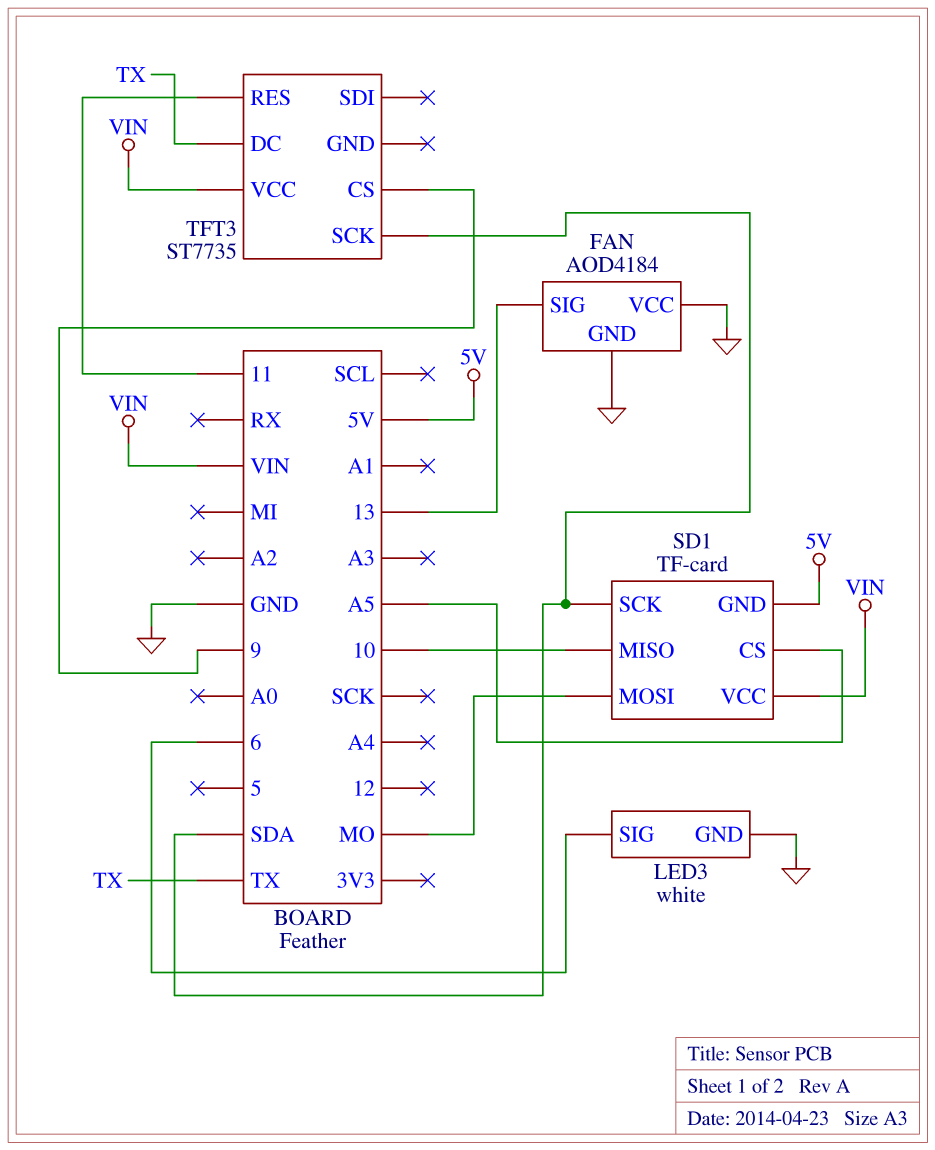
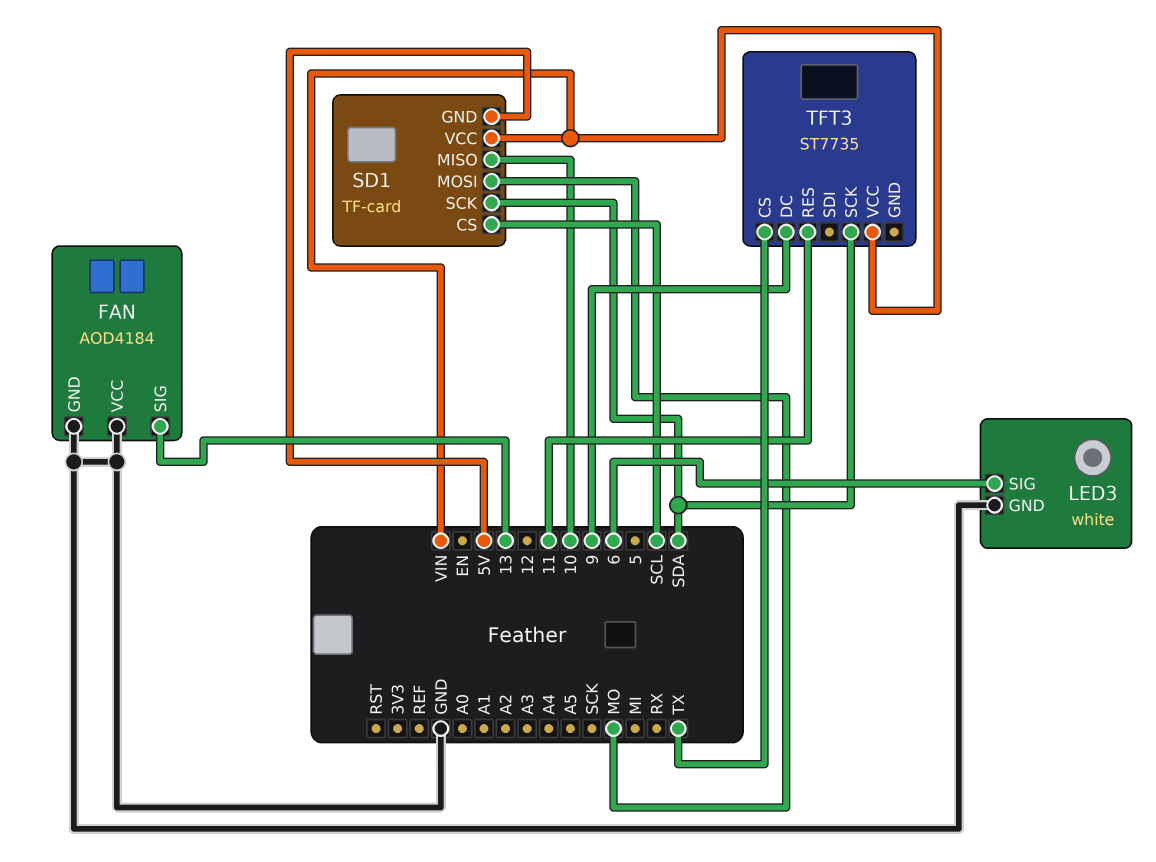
SD1 pin CS: A5 -> SCL
TFT3 pin CS: 9 -> TX
TFT3 pin DC: TX -> 9

